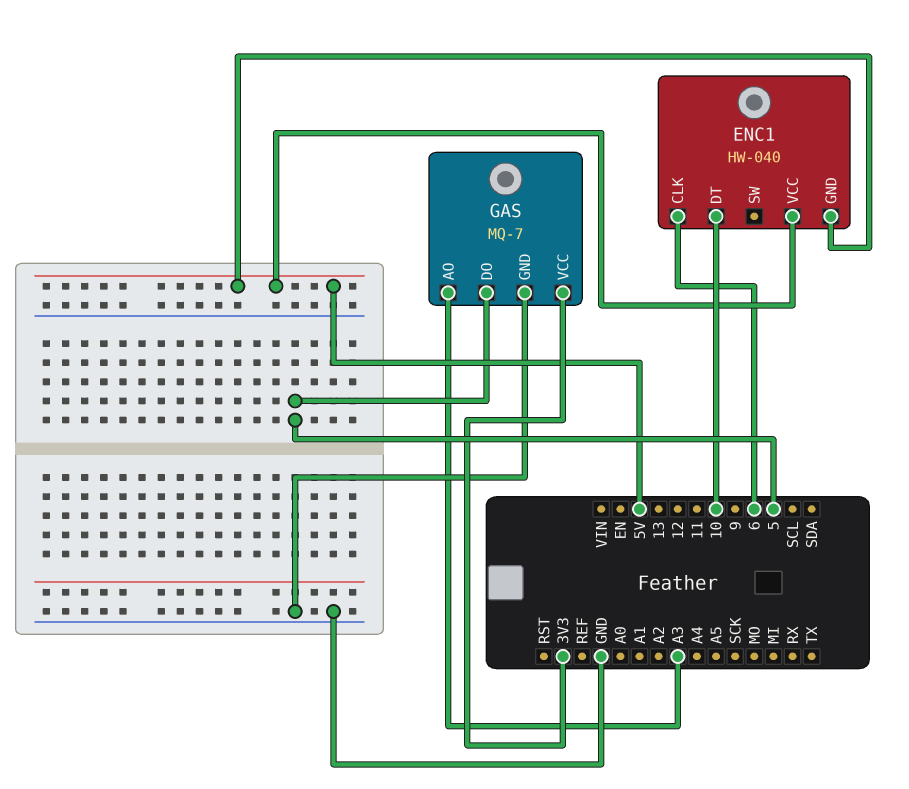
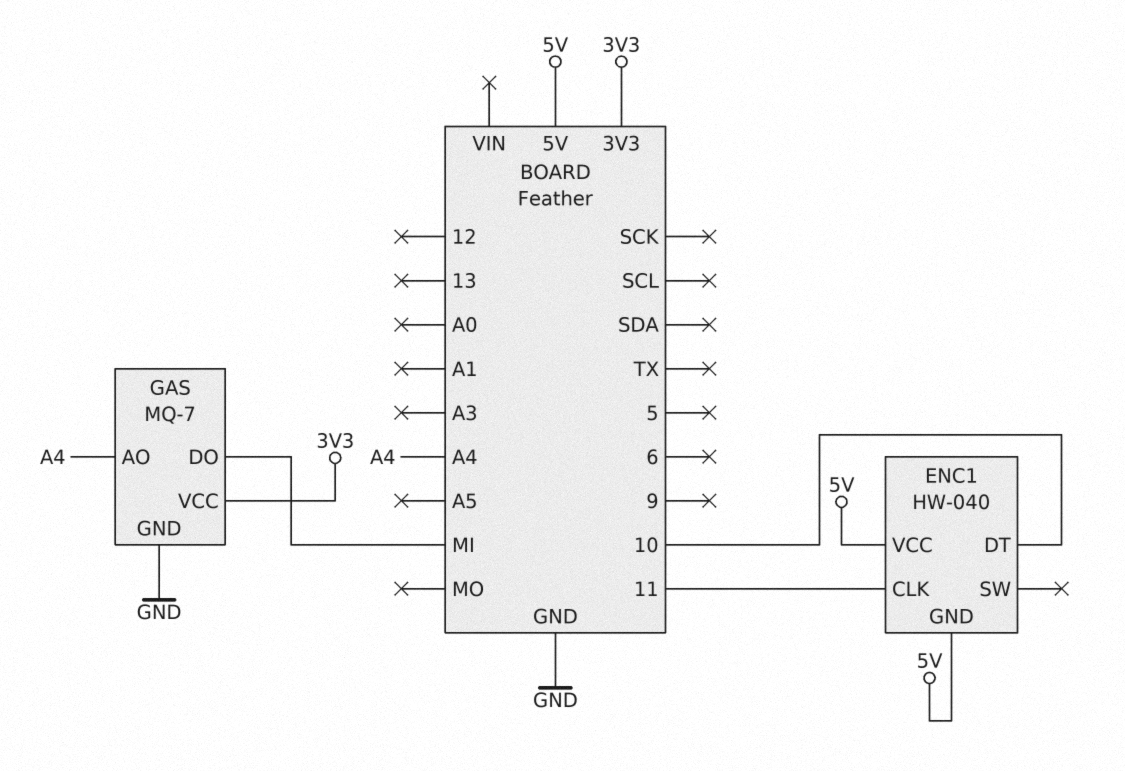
ENC1 pin CLK: 6 -> 11
GAS pin AO: A3 -> A4
GAS pin DO: 5 -> MI

